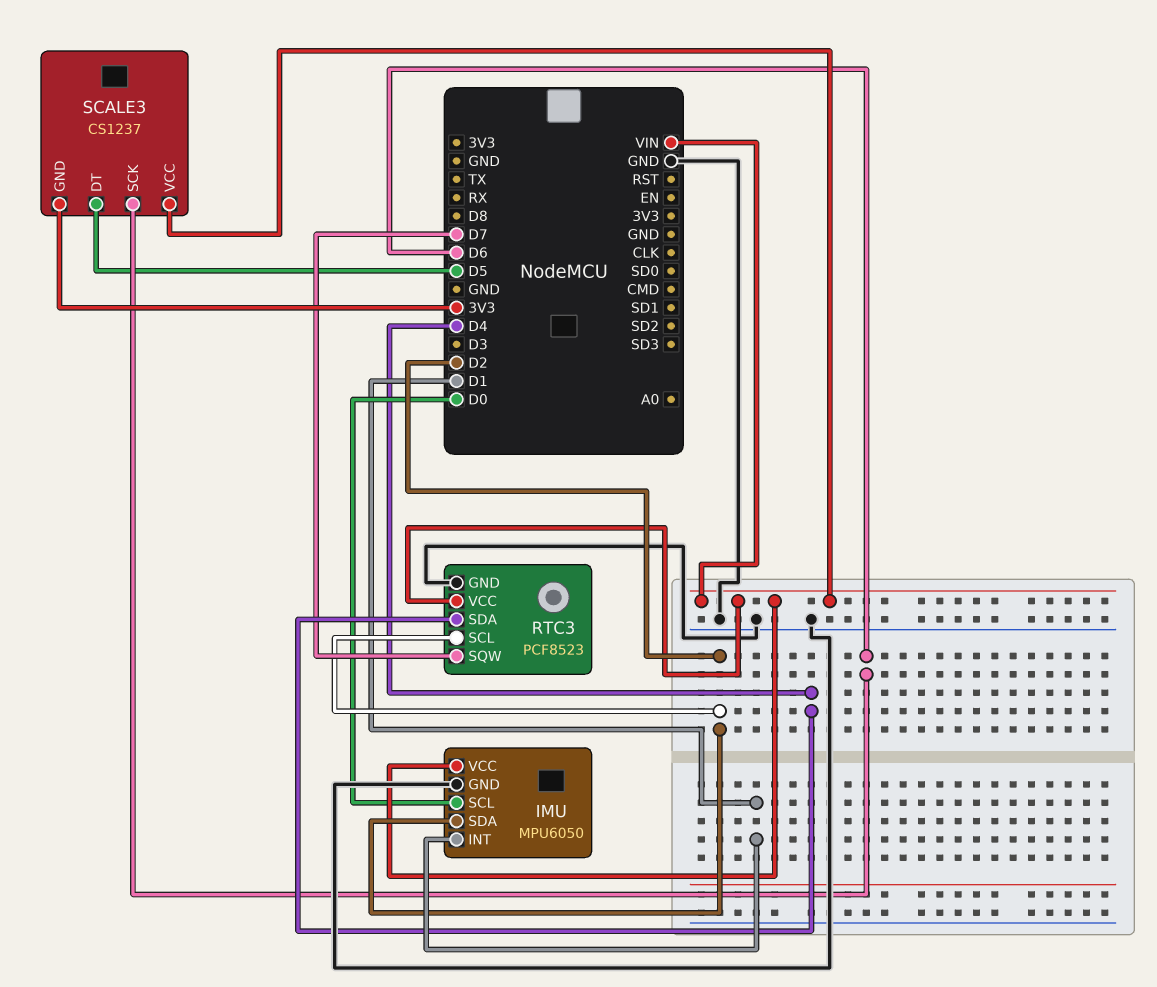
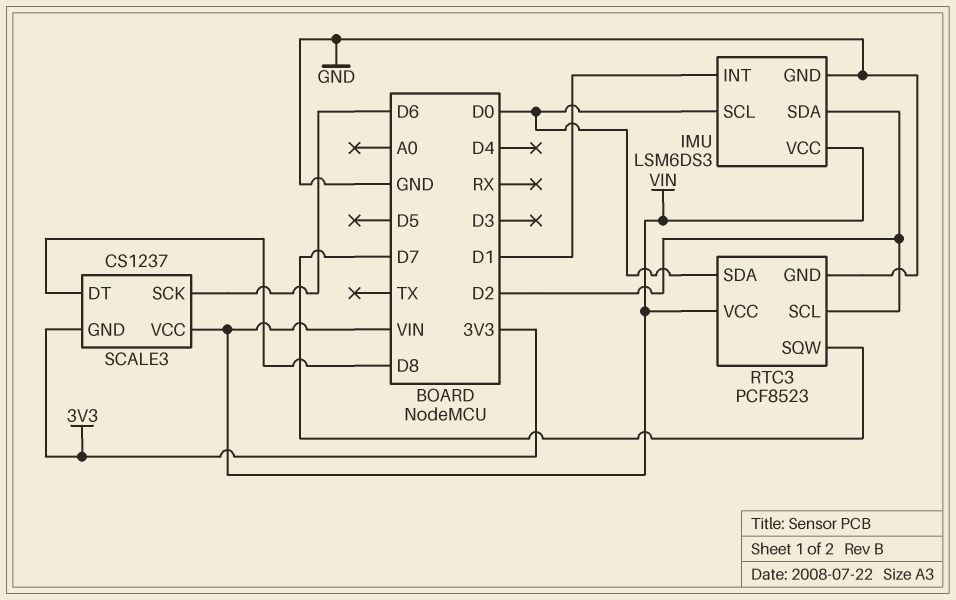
IMU: MPU6050 -> LSM6DS3
RTC3 pin SDA: D4 -> D0
SCALE3 pin DT: D5 -> D8

